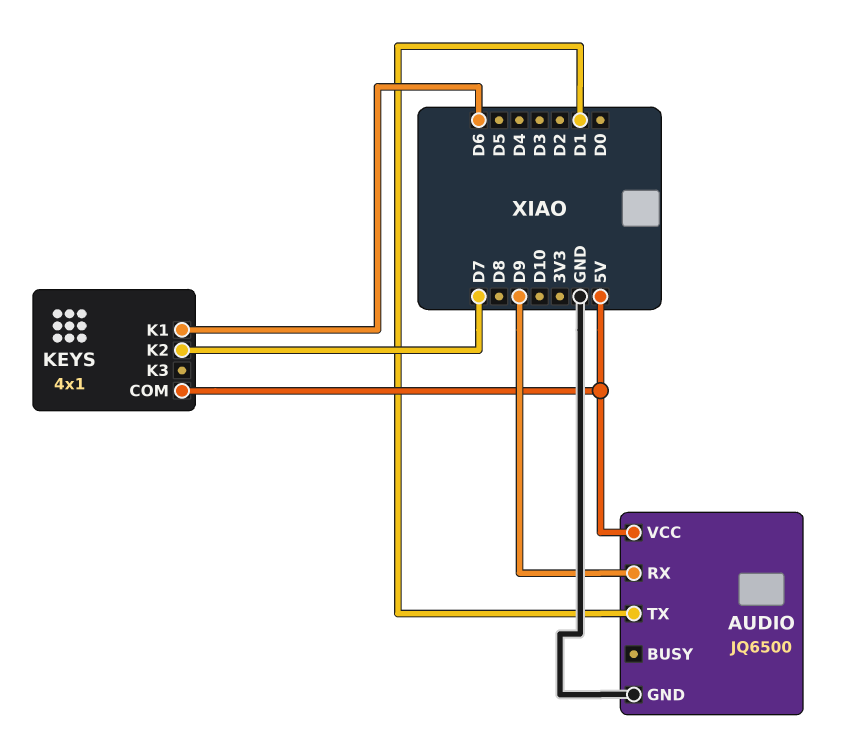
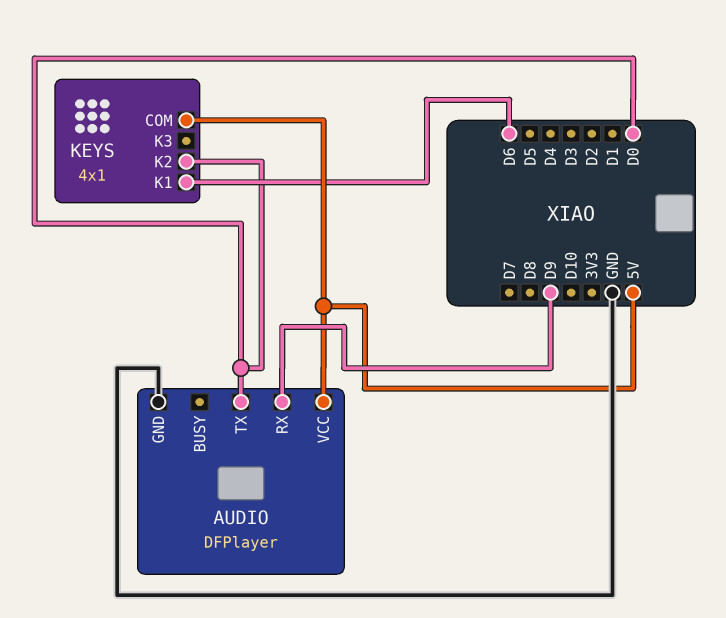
AUDIO: JQ6500 -> DFPlayer
AUDIO pin TX: D1 -> D0
KEYS pin K2: D7 -> D0

